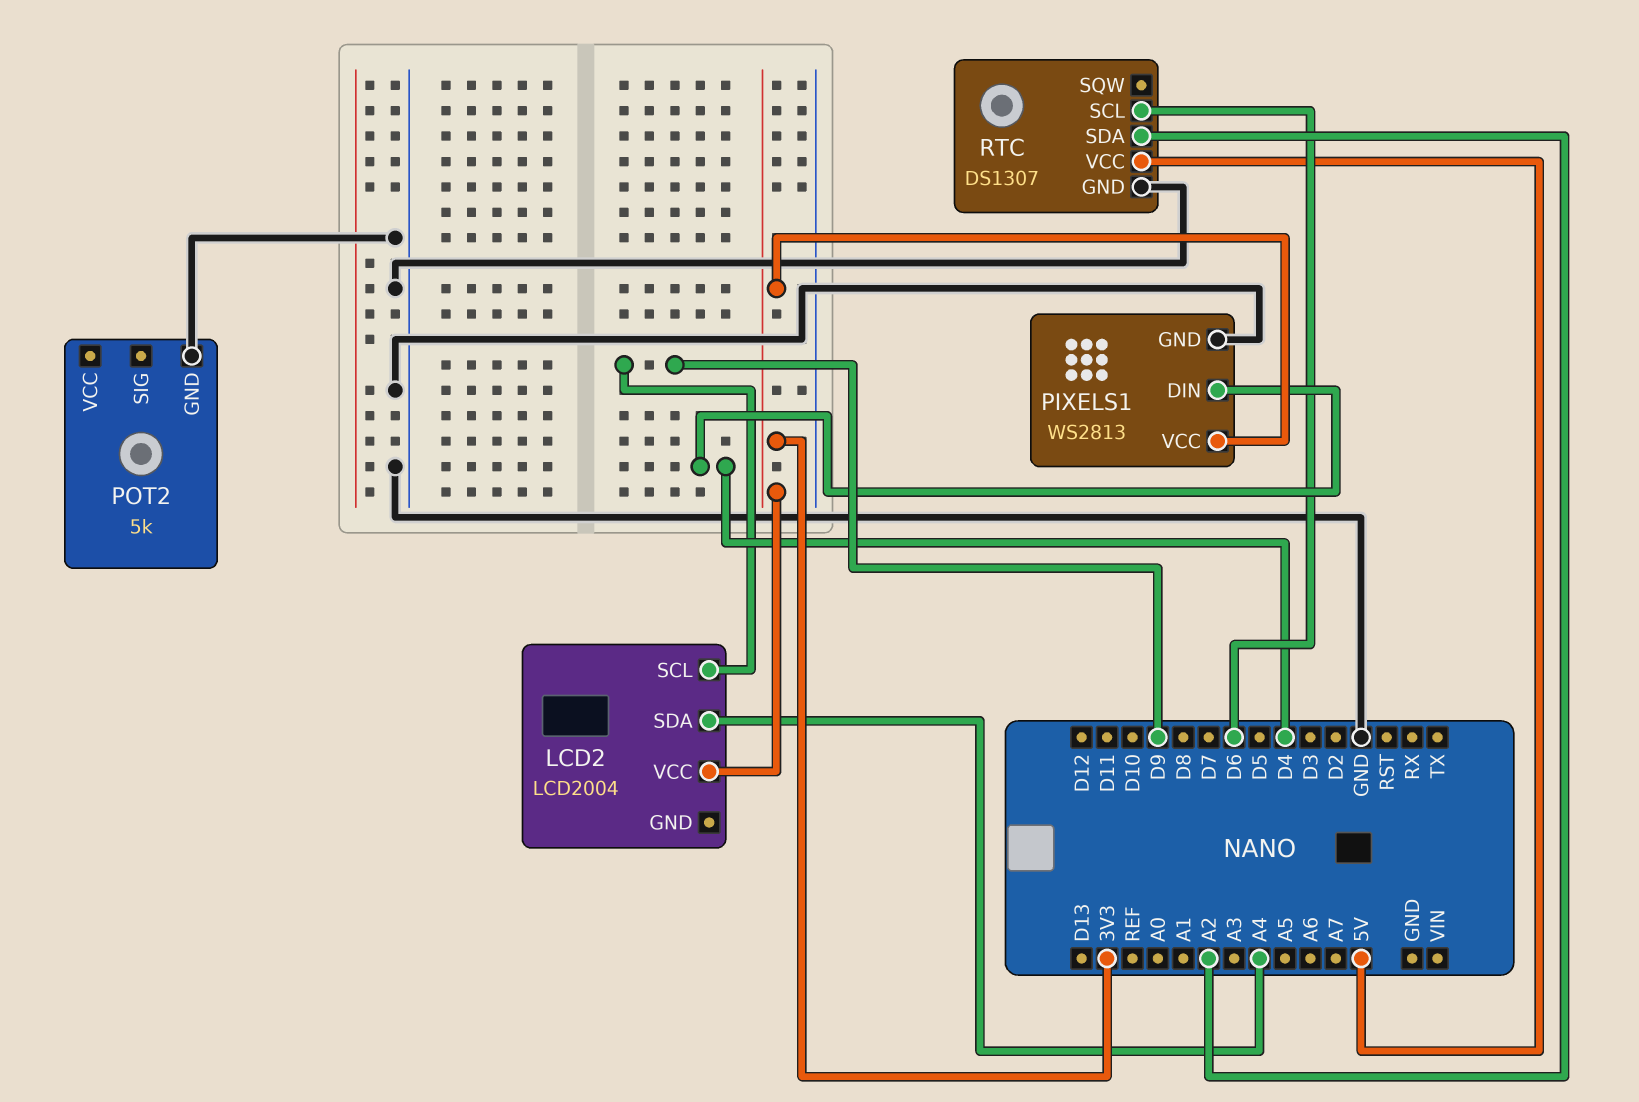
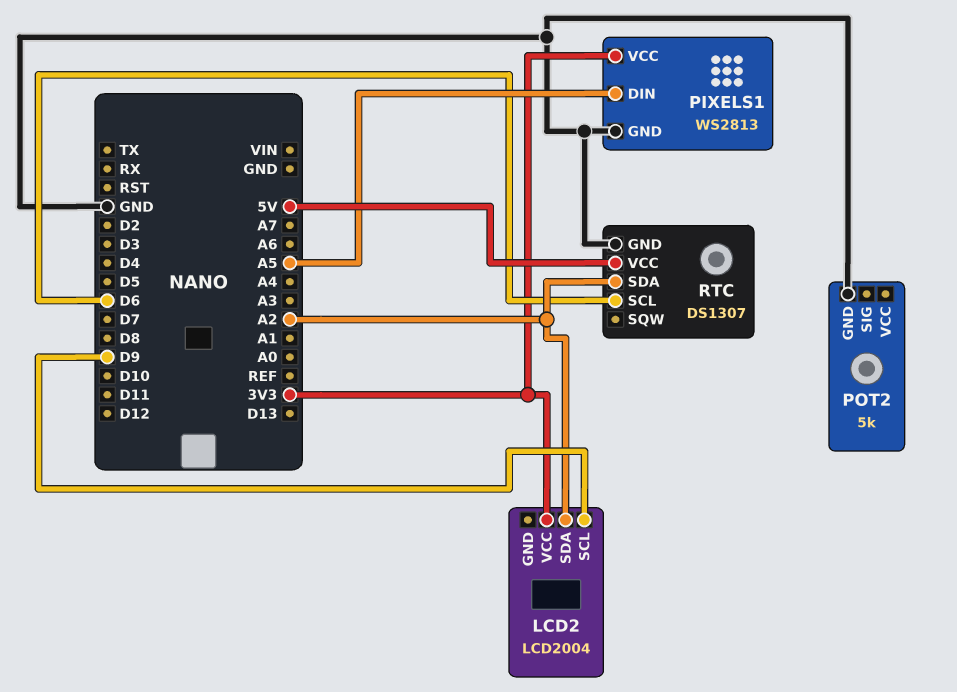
LCD2 pin SDA: A4 -> A2
PIXELS1 pin DIN: D4 -> A5

